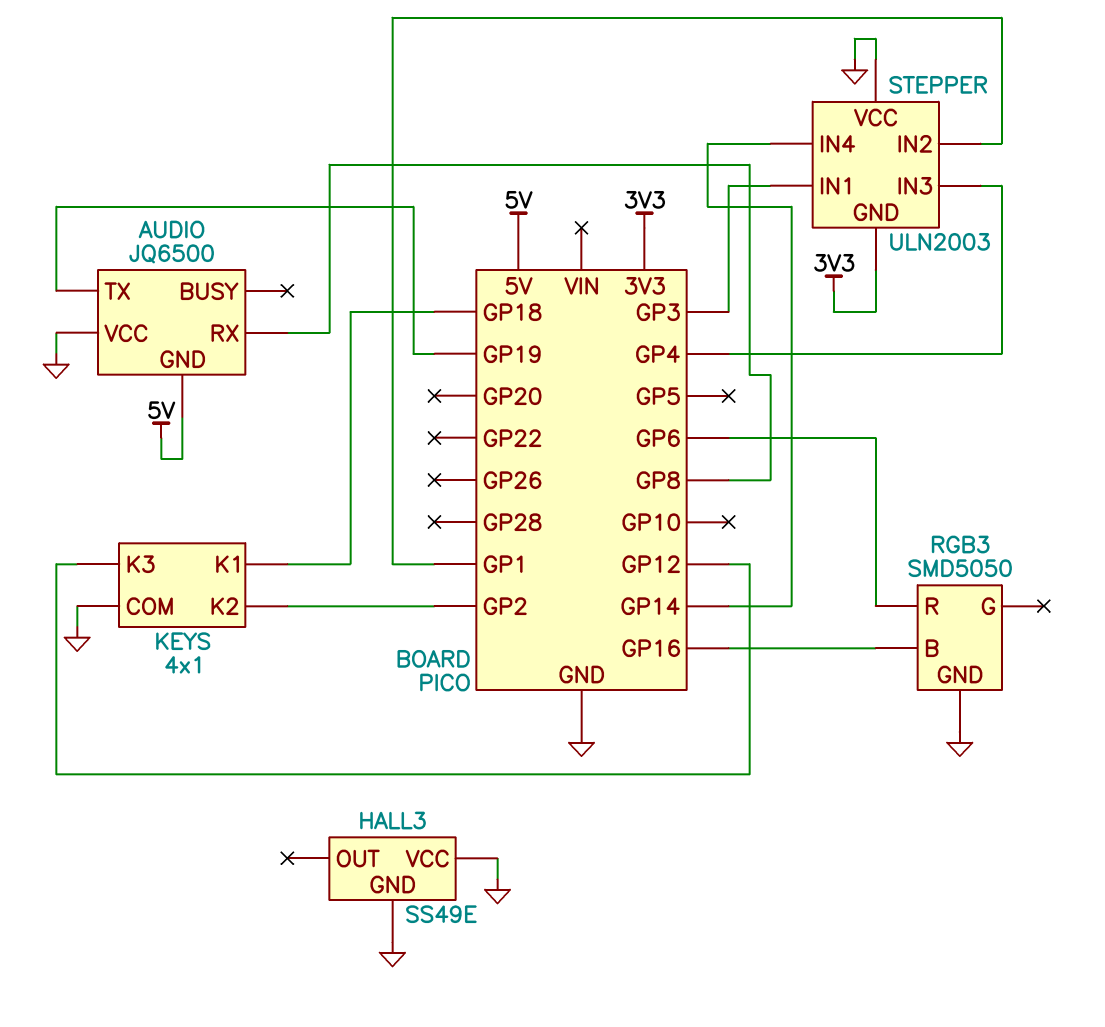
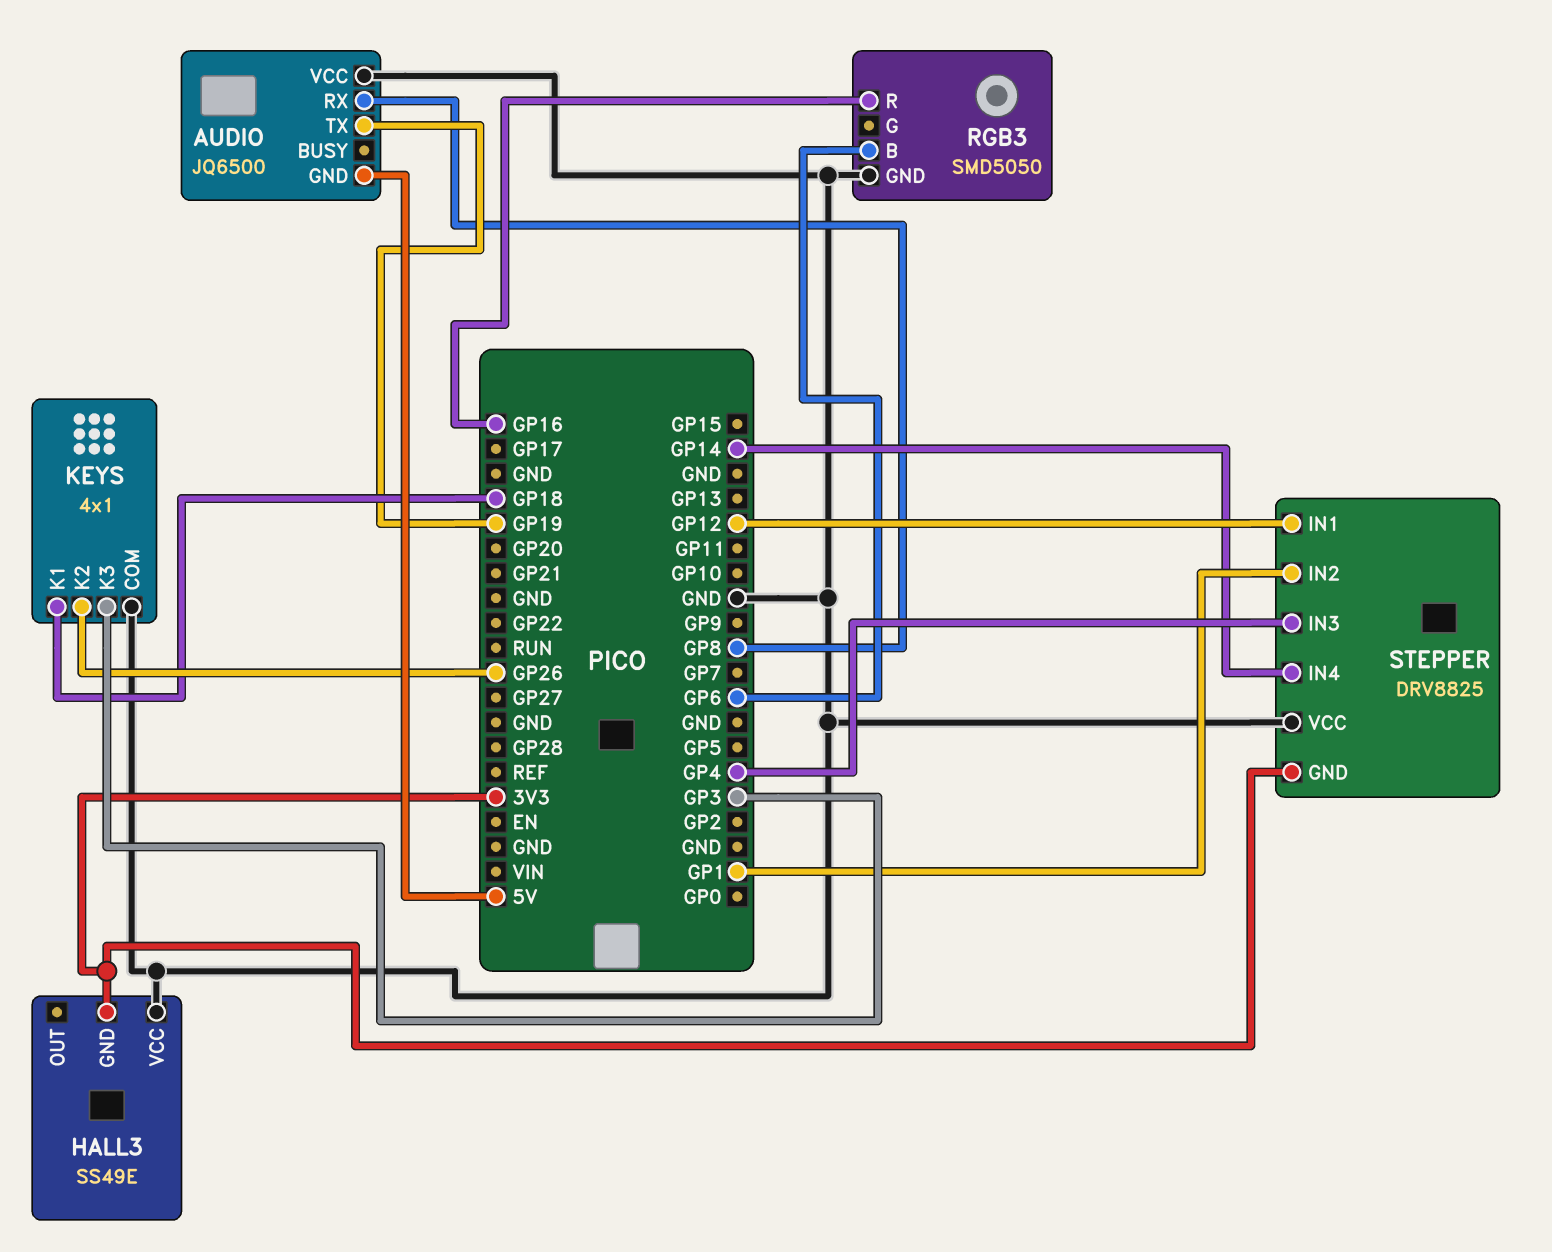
HALL3 pin GND: GND -> 3V3
KEYS pin K2: GP2 -> GP26
KEYS pin K3: GP12 -> GP3
RGB3 pin B: GP16 -> GP6
RGB3 pin R: GP6 -> GP16
STEPPER: ULN2003 -> DRV8825
STEPPER pin IN1: GP3 -> GP12

